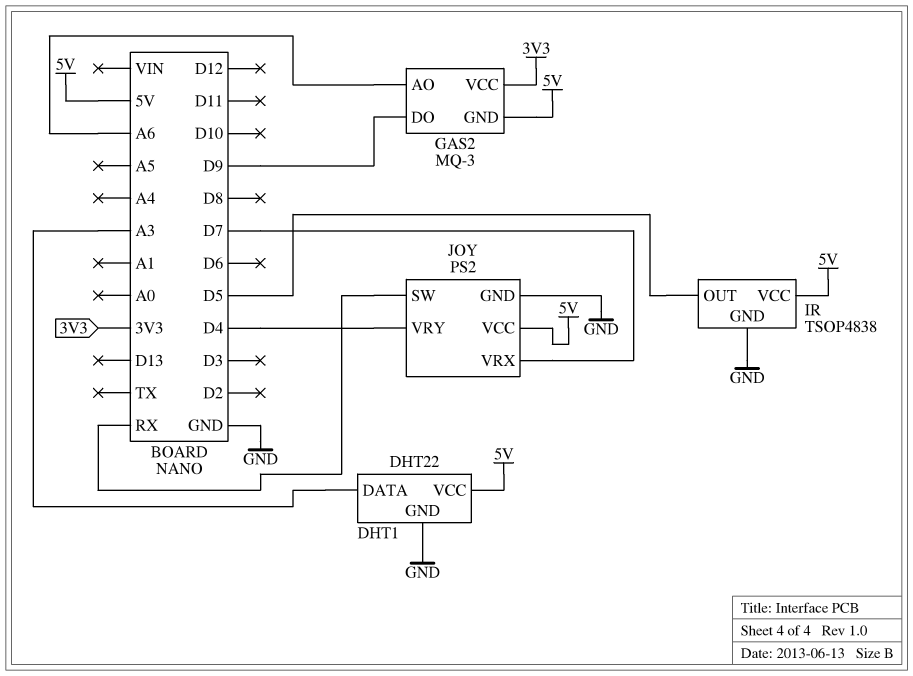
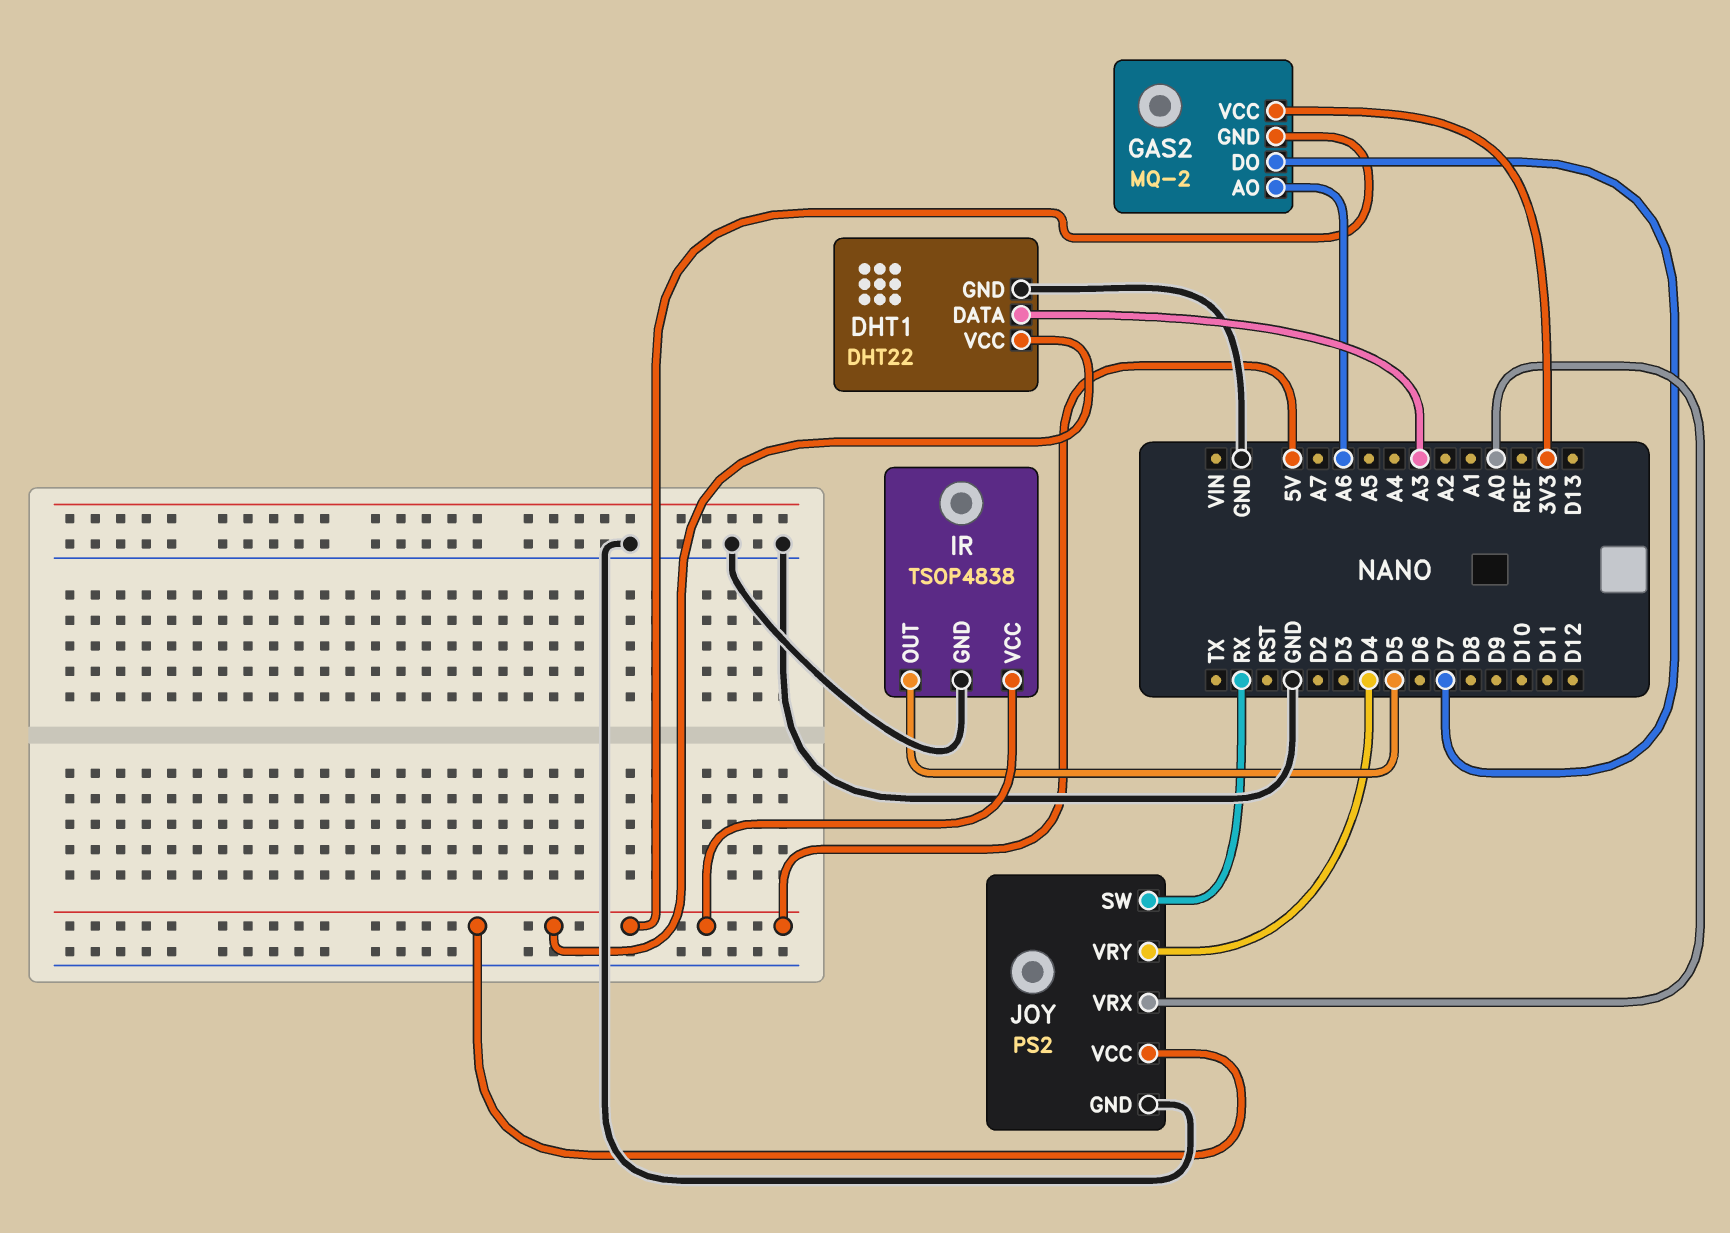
GAS2: MQ-3 -> MQ-2
GAS2 pin DO: D9 -> D7
JOY pin VRX: D7 -> A0

